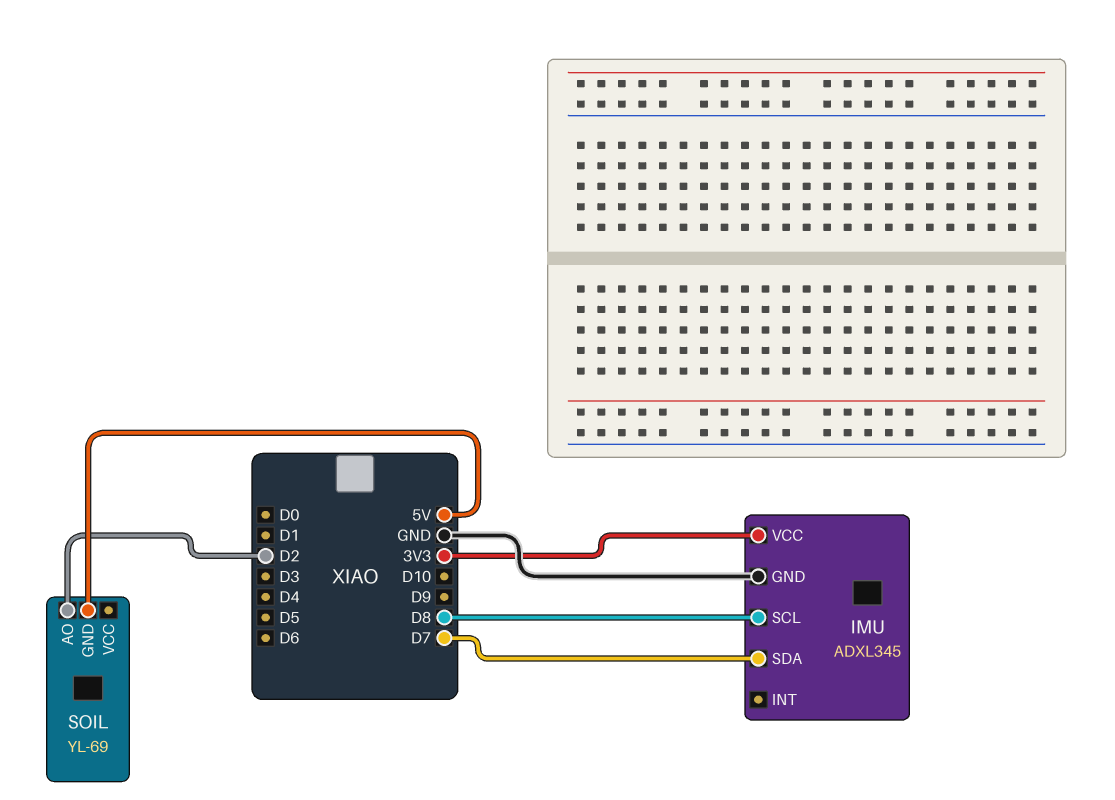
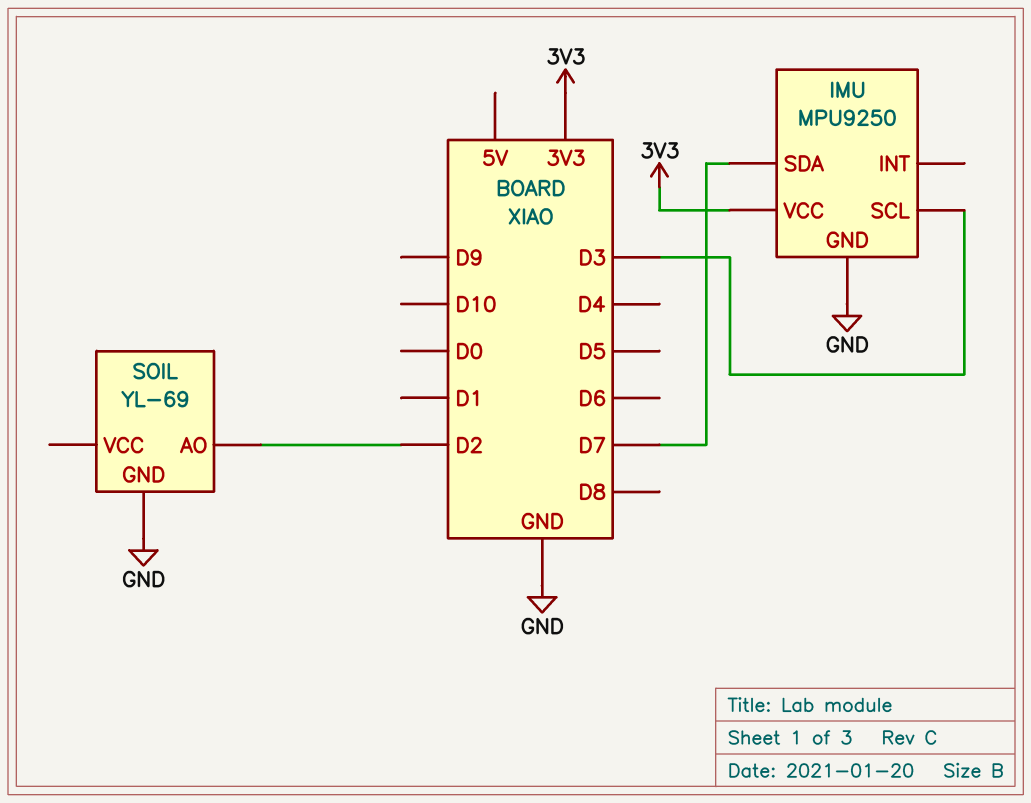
IMU: ADXL345 -> MPU9250
IMU pin SCL: D8 -> D3
SOIL pin GND: 5V -> GND

